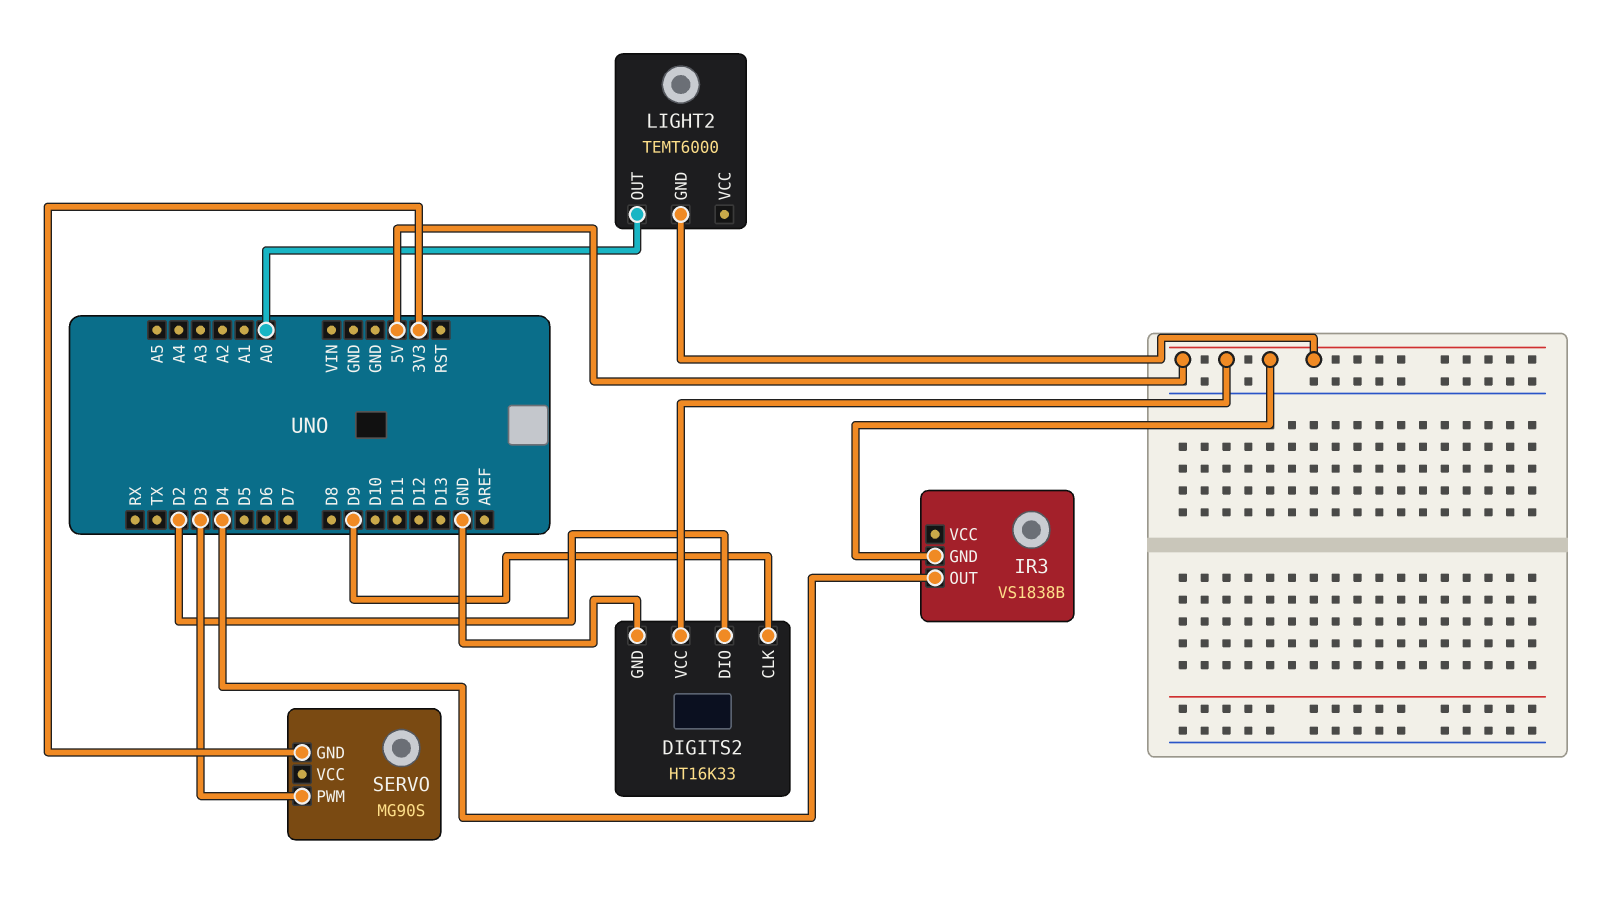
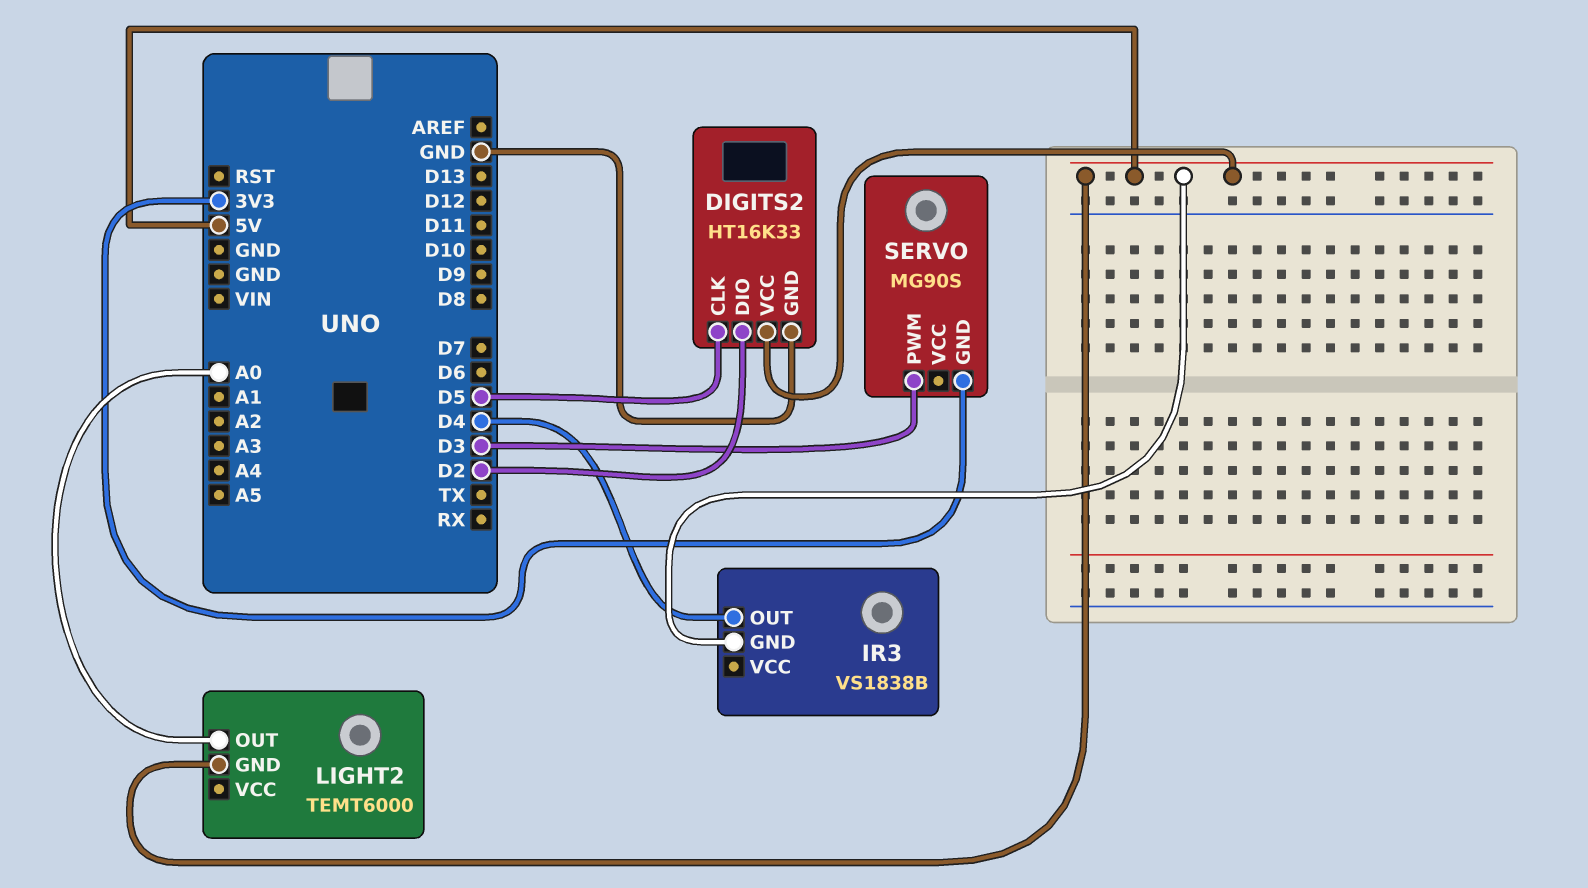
DIGITS2 pin CLK: D9 -> D5

